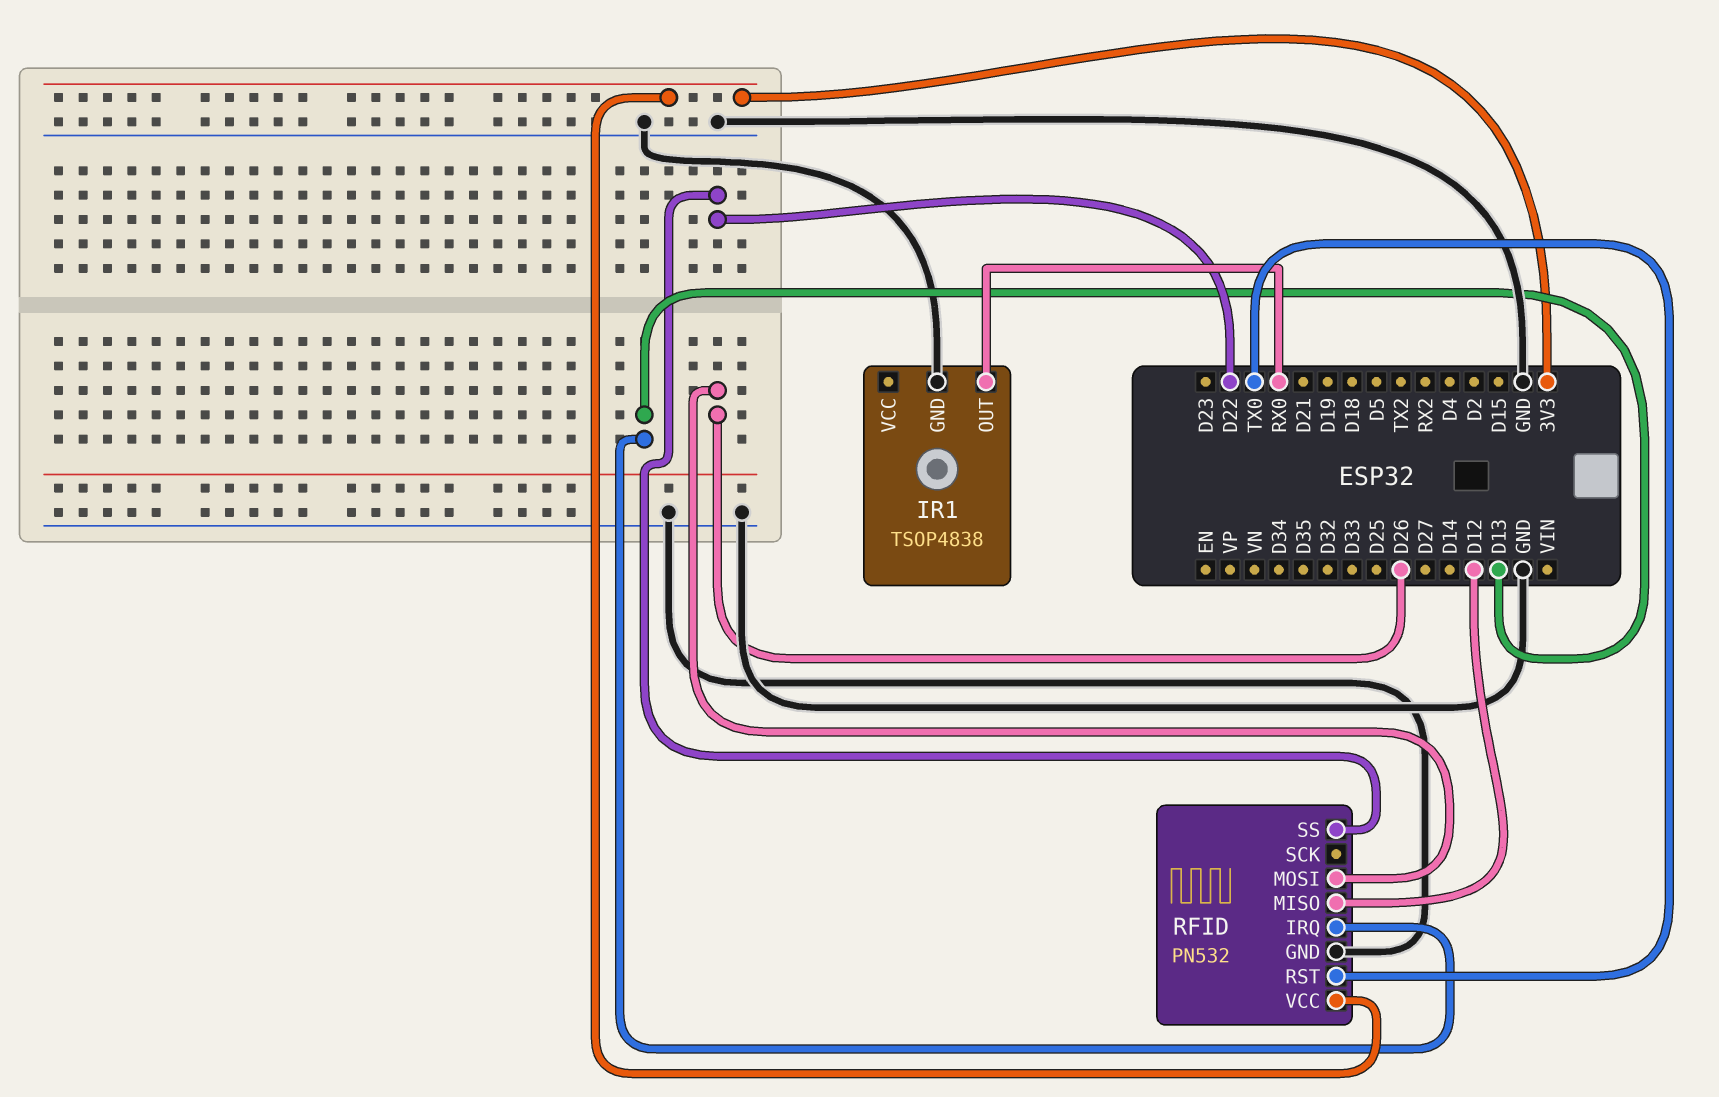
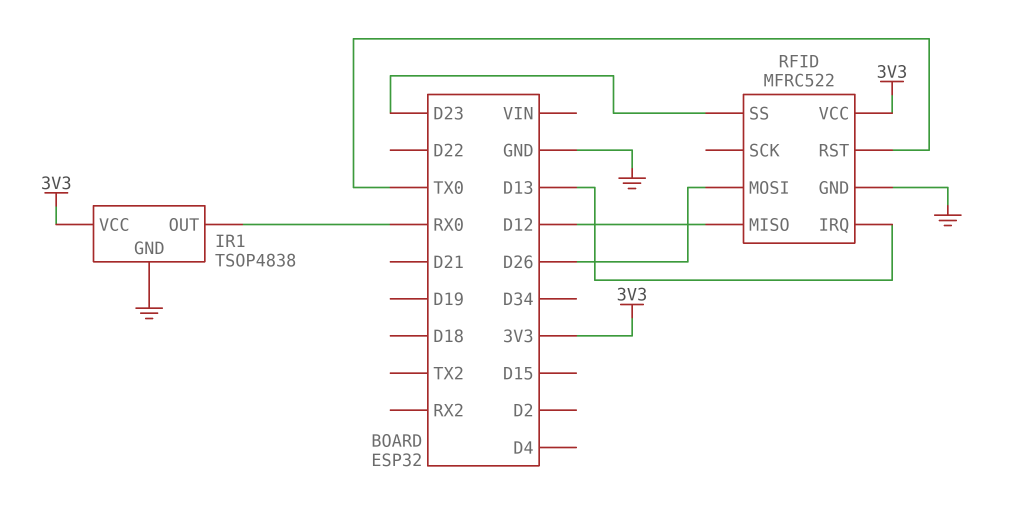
IR1 pin VCC: none -> 3V3
RFID: PN532 -> MFRC522
RFID pin SS: D22 -> D23

